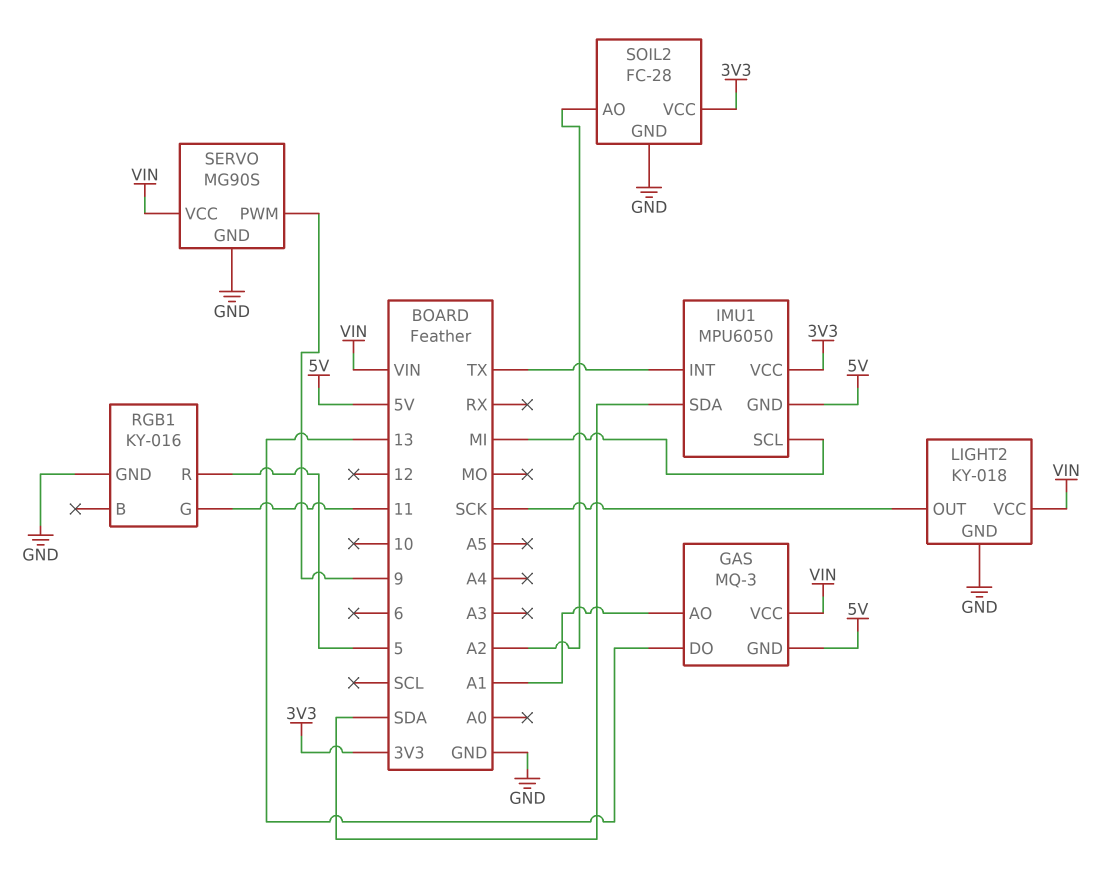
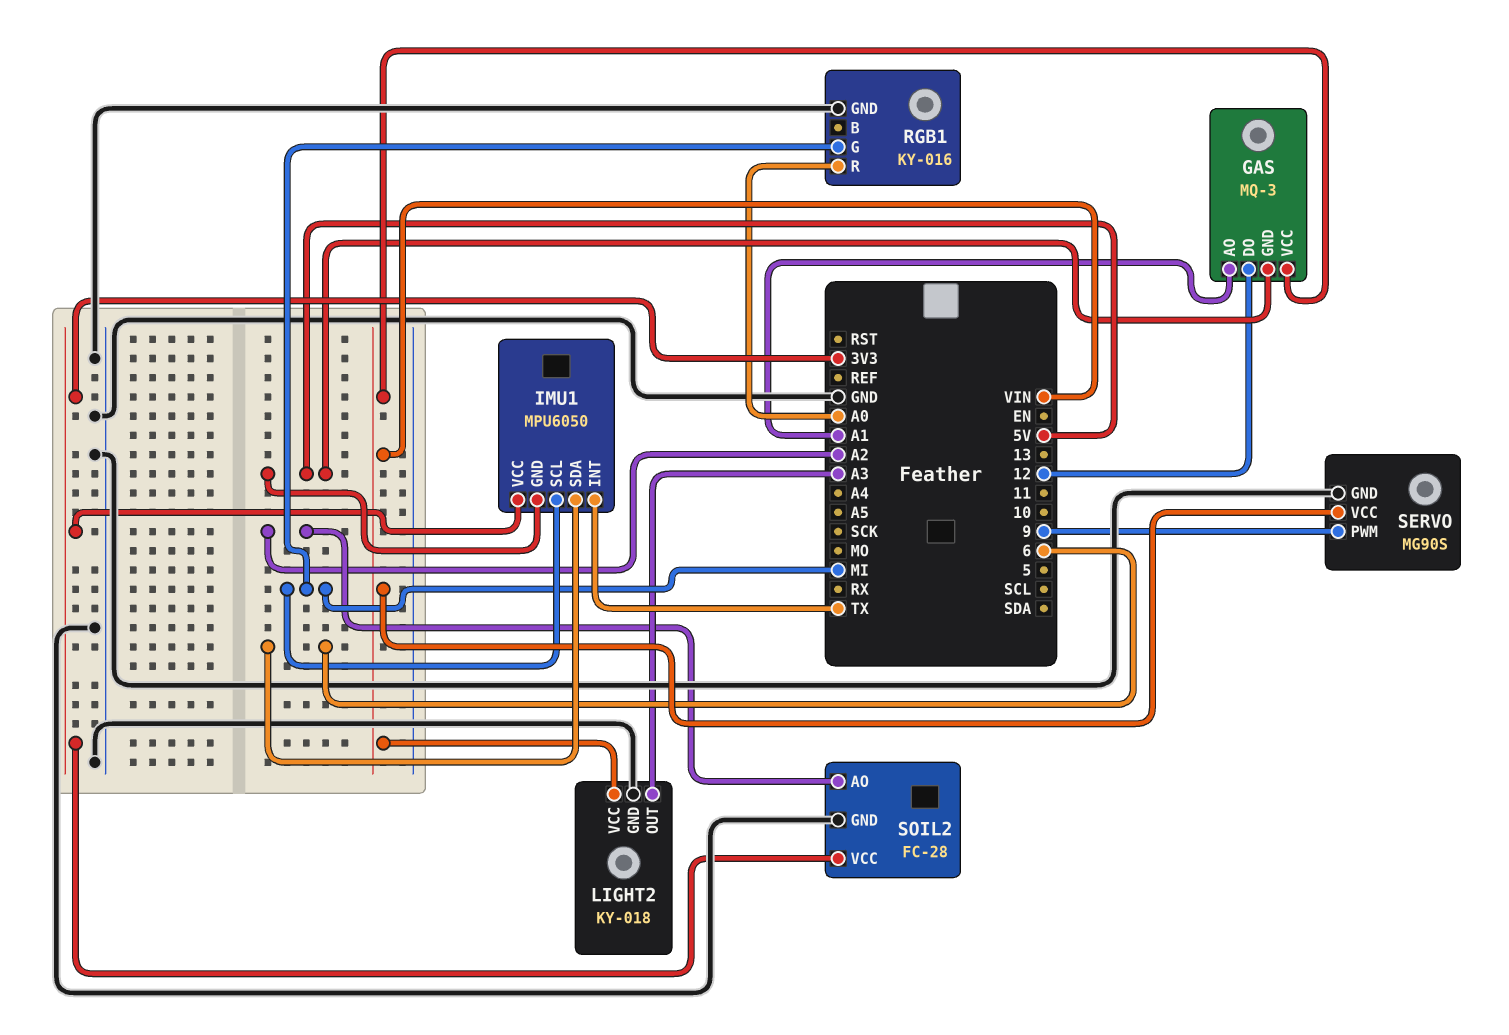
GAS pin DO: 13 -> 12
IMU1 pin SDA: SDA -> 6
LIGHT2 pin OUT: SCK -> A3
RGB1 pin G: 11 -> MI
RGB1 pin R: 5 -> A0

